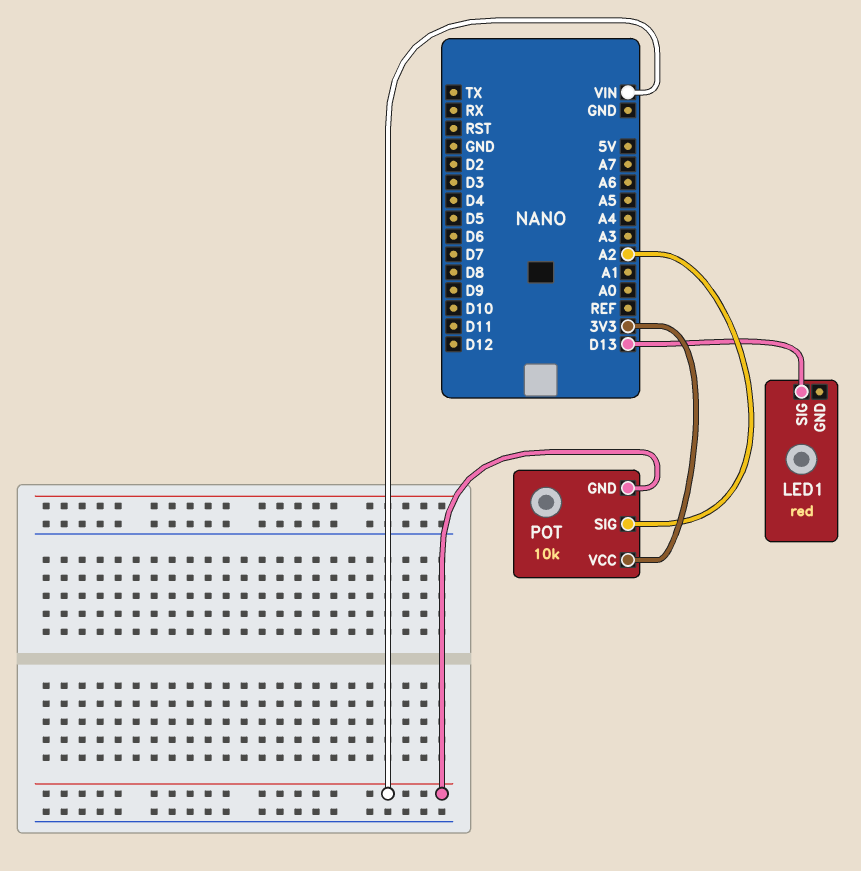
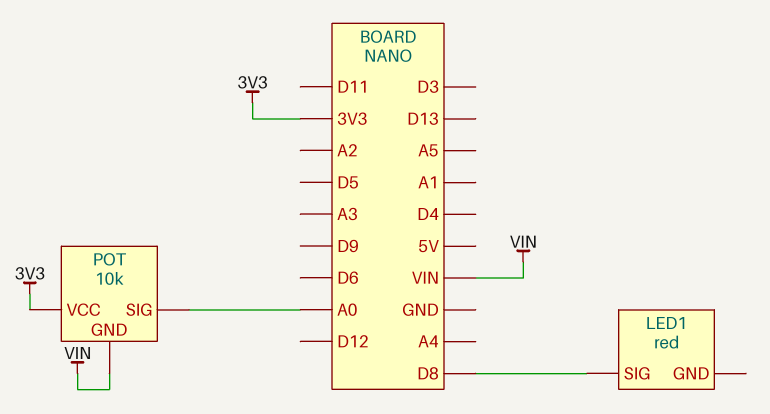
LED1 pin SIG: D13 -> D8
POT pin SIG: A2 -> A0

